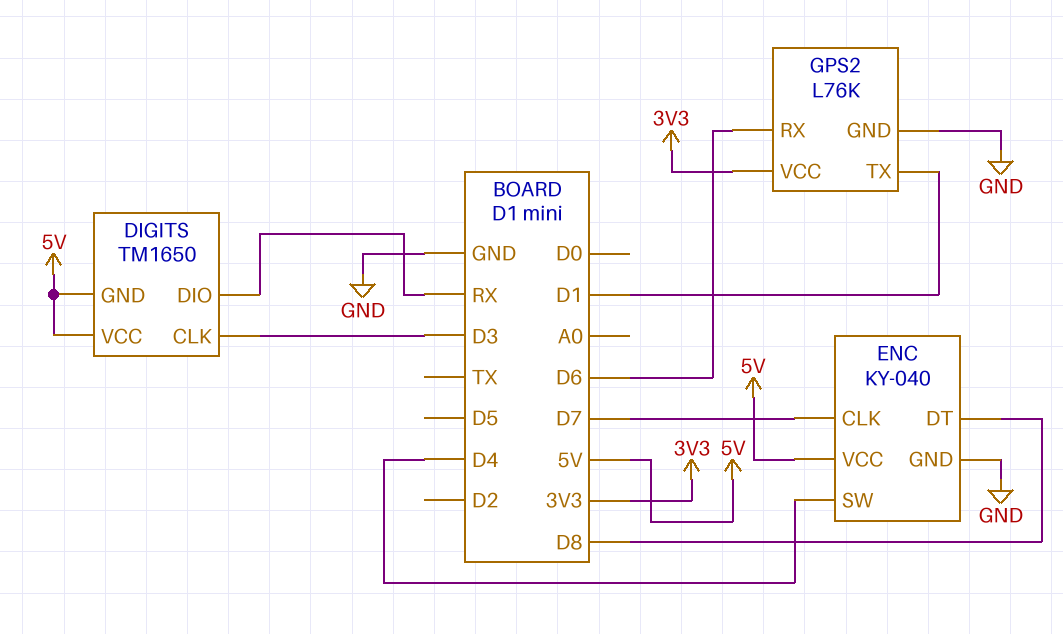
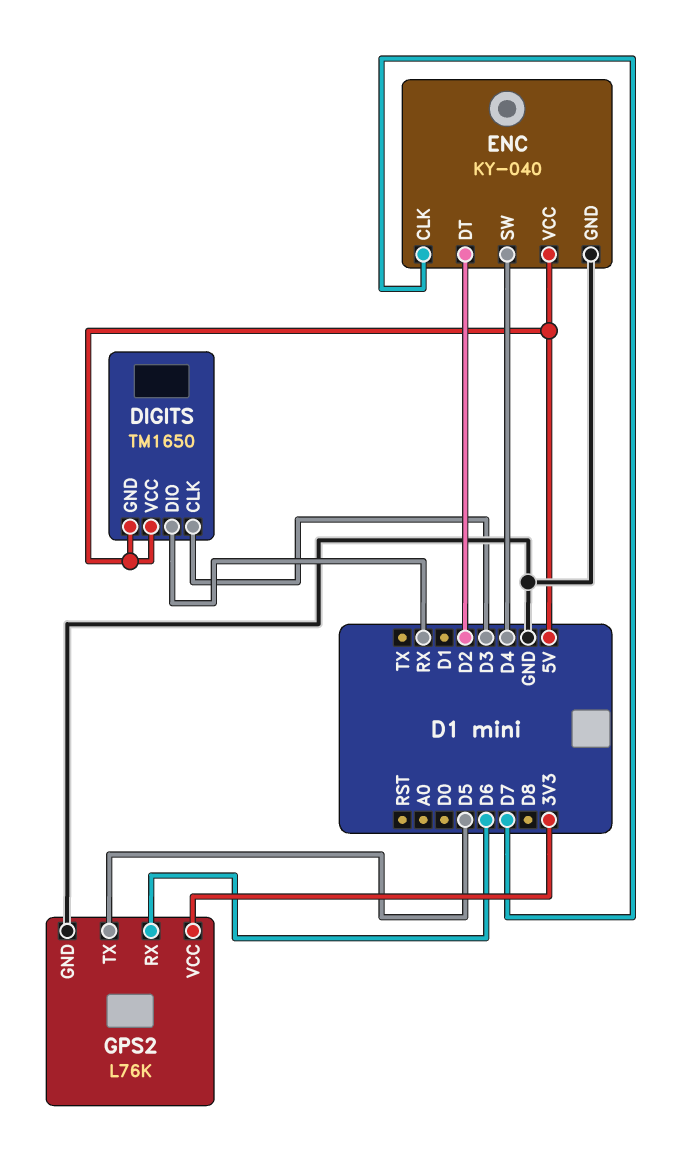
ENC pin DT: D8 -> D2
GPS2 pin TX: D1 -> D5

